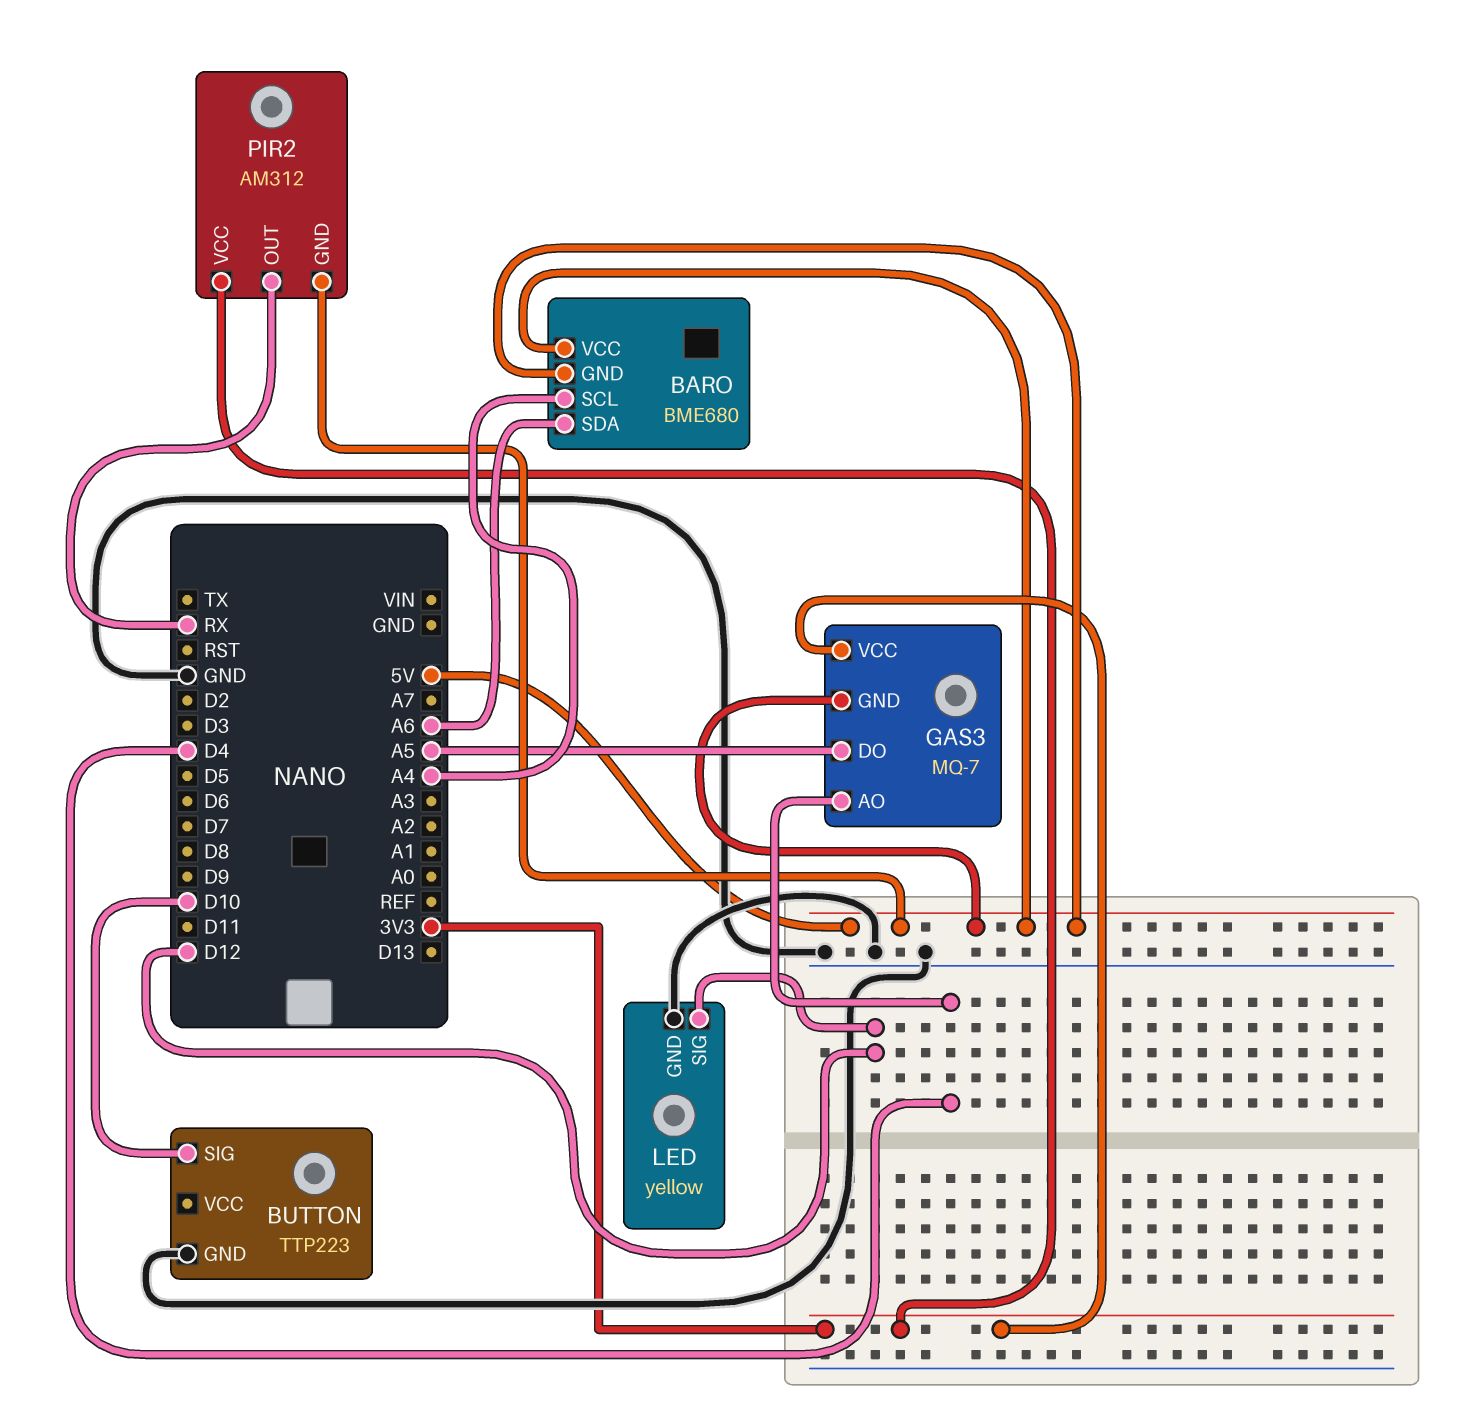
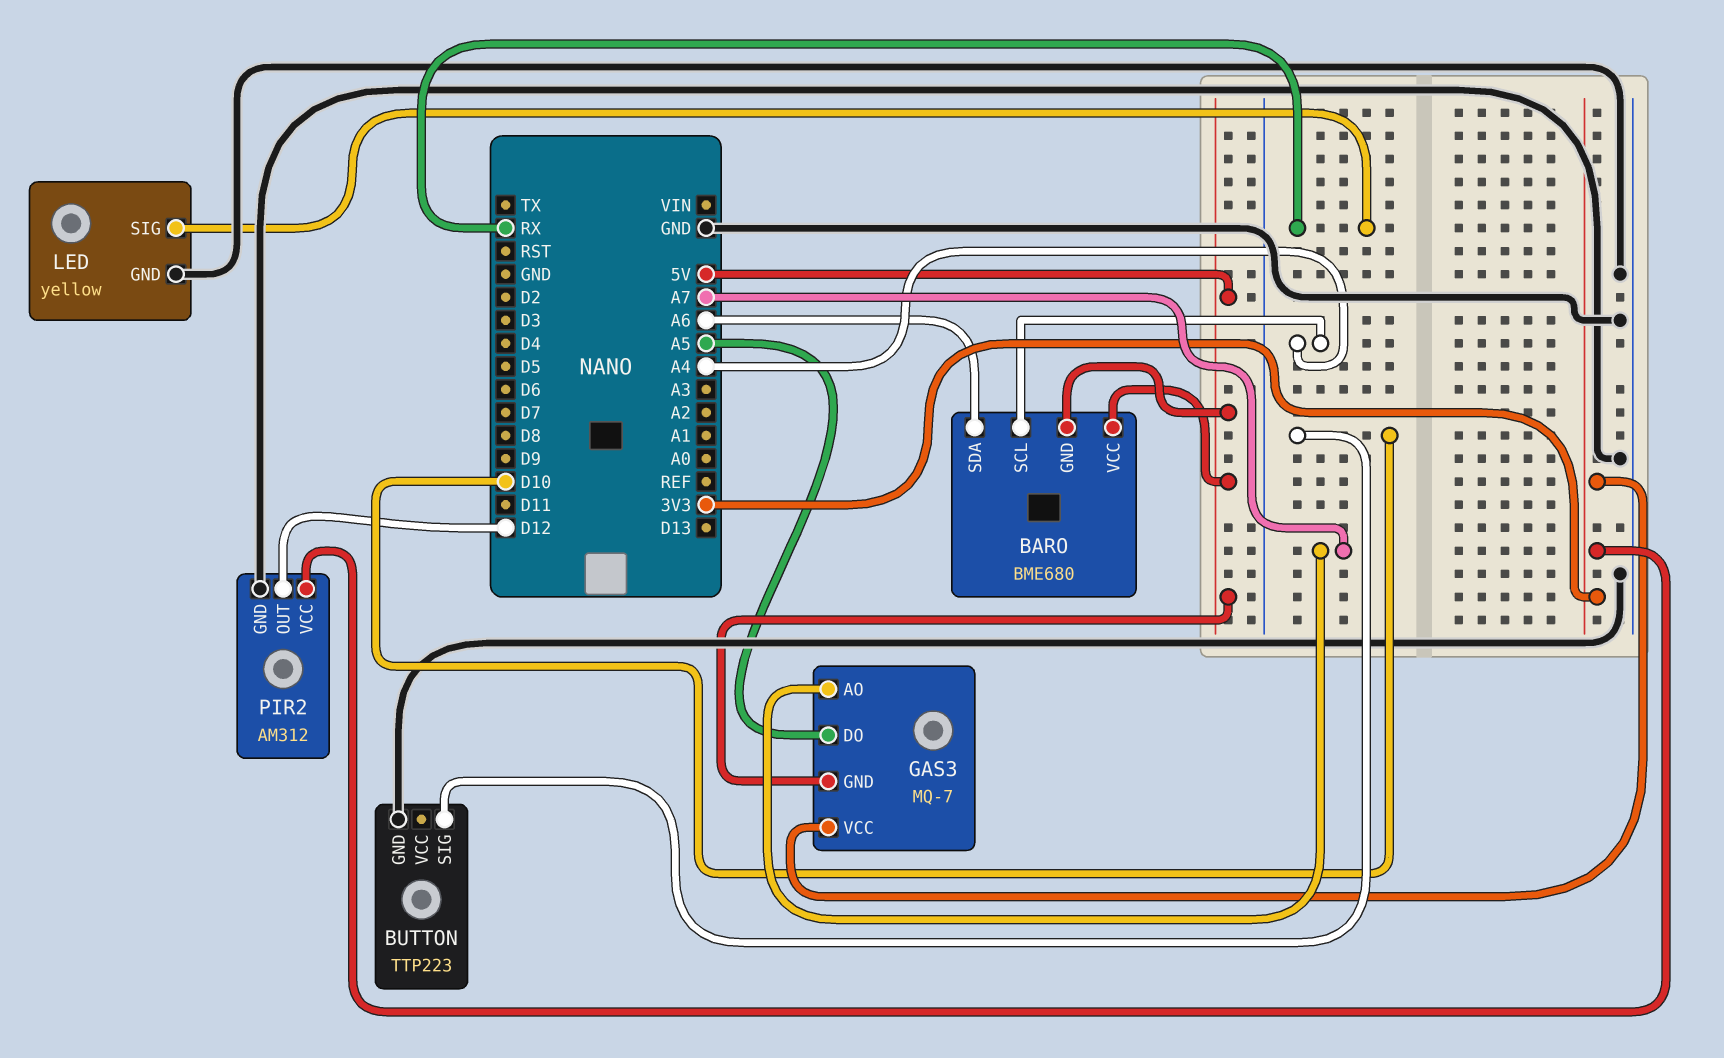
GAS3 pin AO: D4 -> A7
LED pin SIG: D12 -> RX
PIR2 pin GND: 5V -> GND
PIR2 pin OUT: RX -> D12

